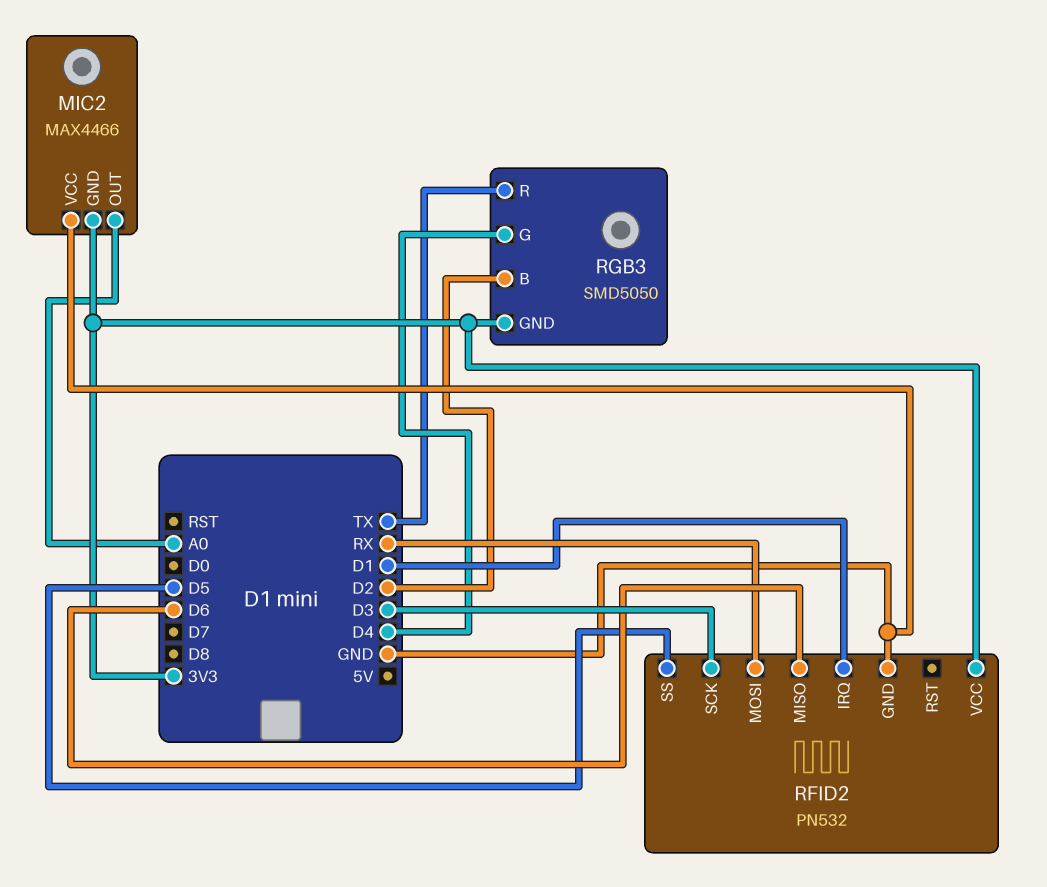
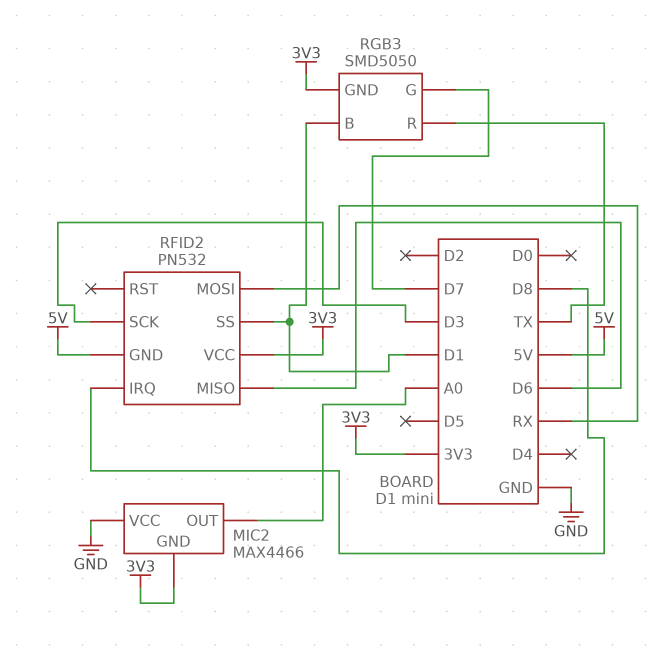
RFID2 pin GND: GND -> 5V
RFID2 pin IRQ: D1 -> D8
RFID2 pin SS: D5 -> D1
RGB3 pin B: D2 -> D1
RGB3 pin G: D4 -> D7

